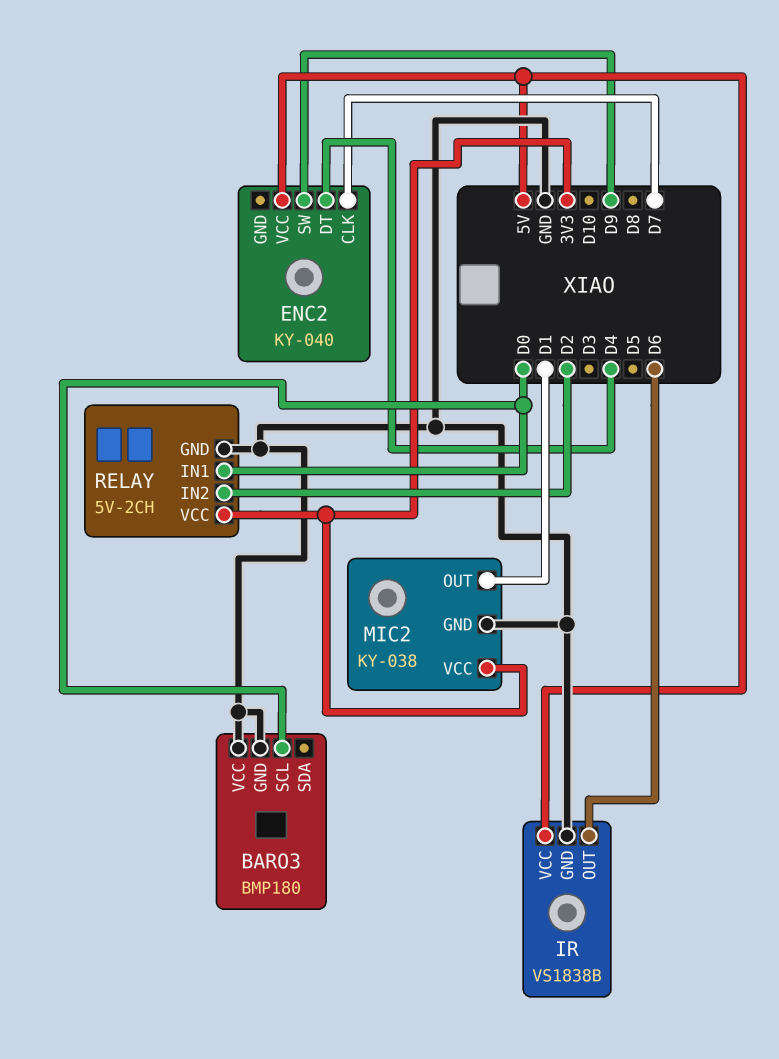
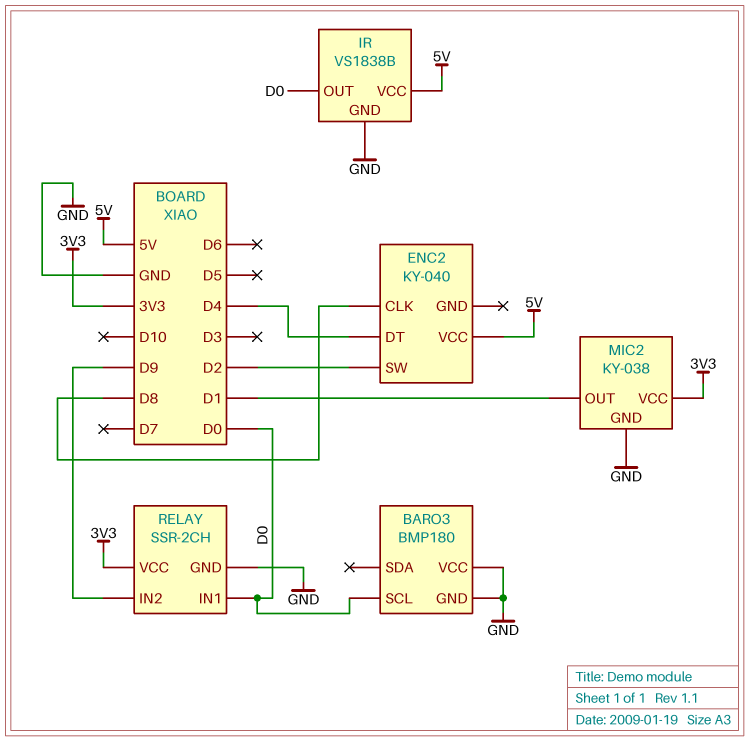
ENC2 pin CLK: D7 -> D8
ENC2 pin SW: D9 -> D2
IR pin OUT: D6 -> D0
RELAY: 5V-2CH -> SSR-2CH
RELAY pin IN2: D2 -> D9

